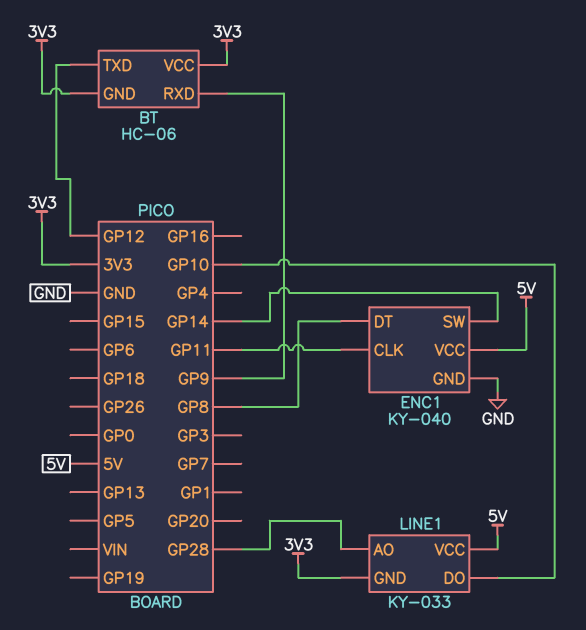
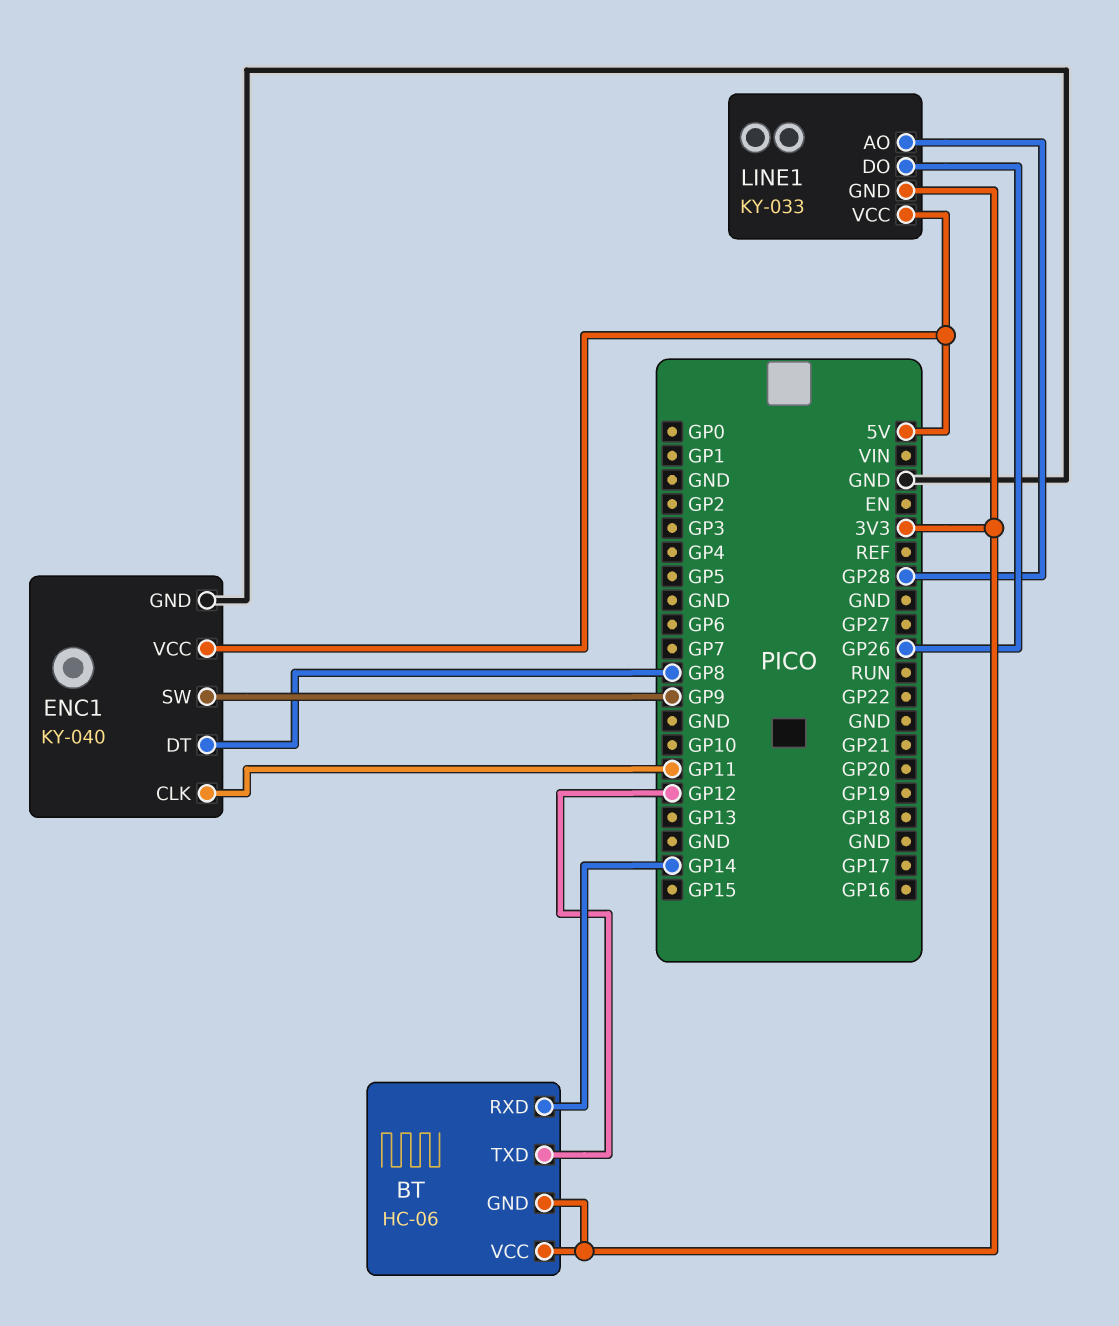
BT pin RXD: GP9 -> GP14
ENC1 pin SW: GP14 -> GP9
LINE1 pin DO: GP10 -> GP26

